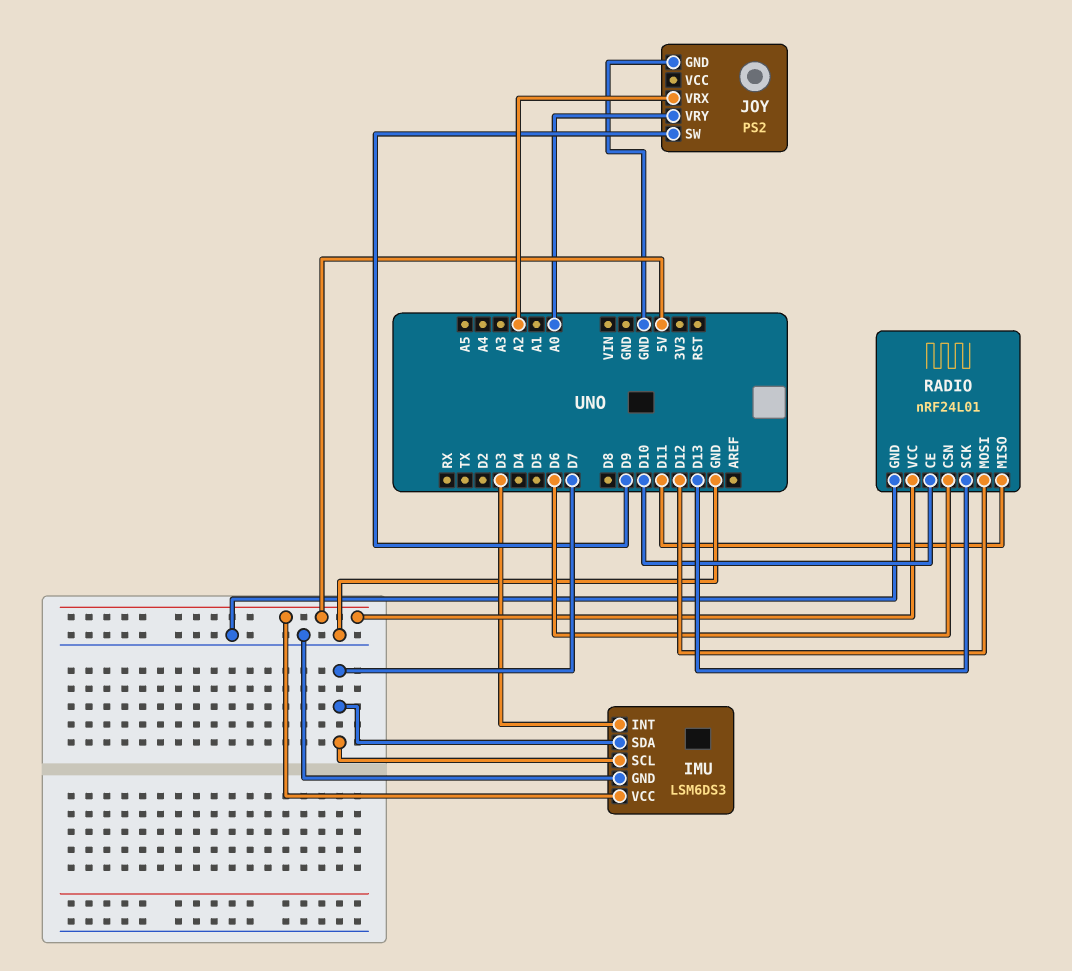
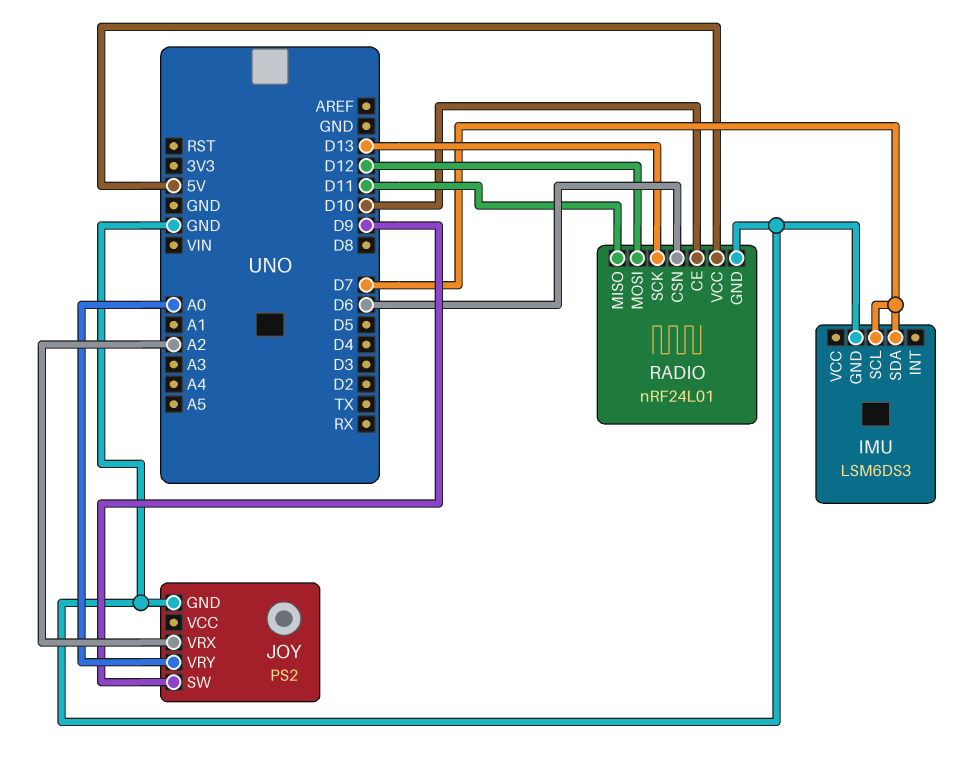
IMU pin INT: D3 -> none
IMU pin VCC: 5V -> none

